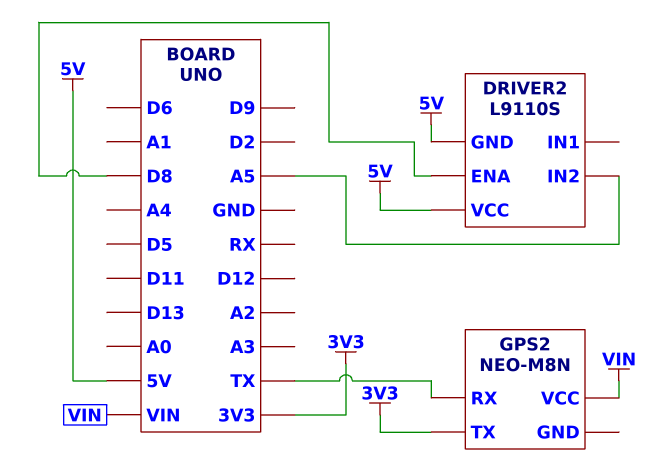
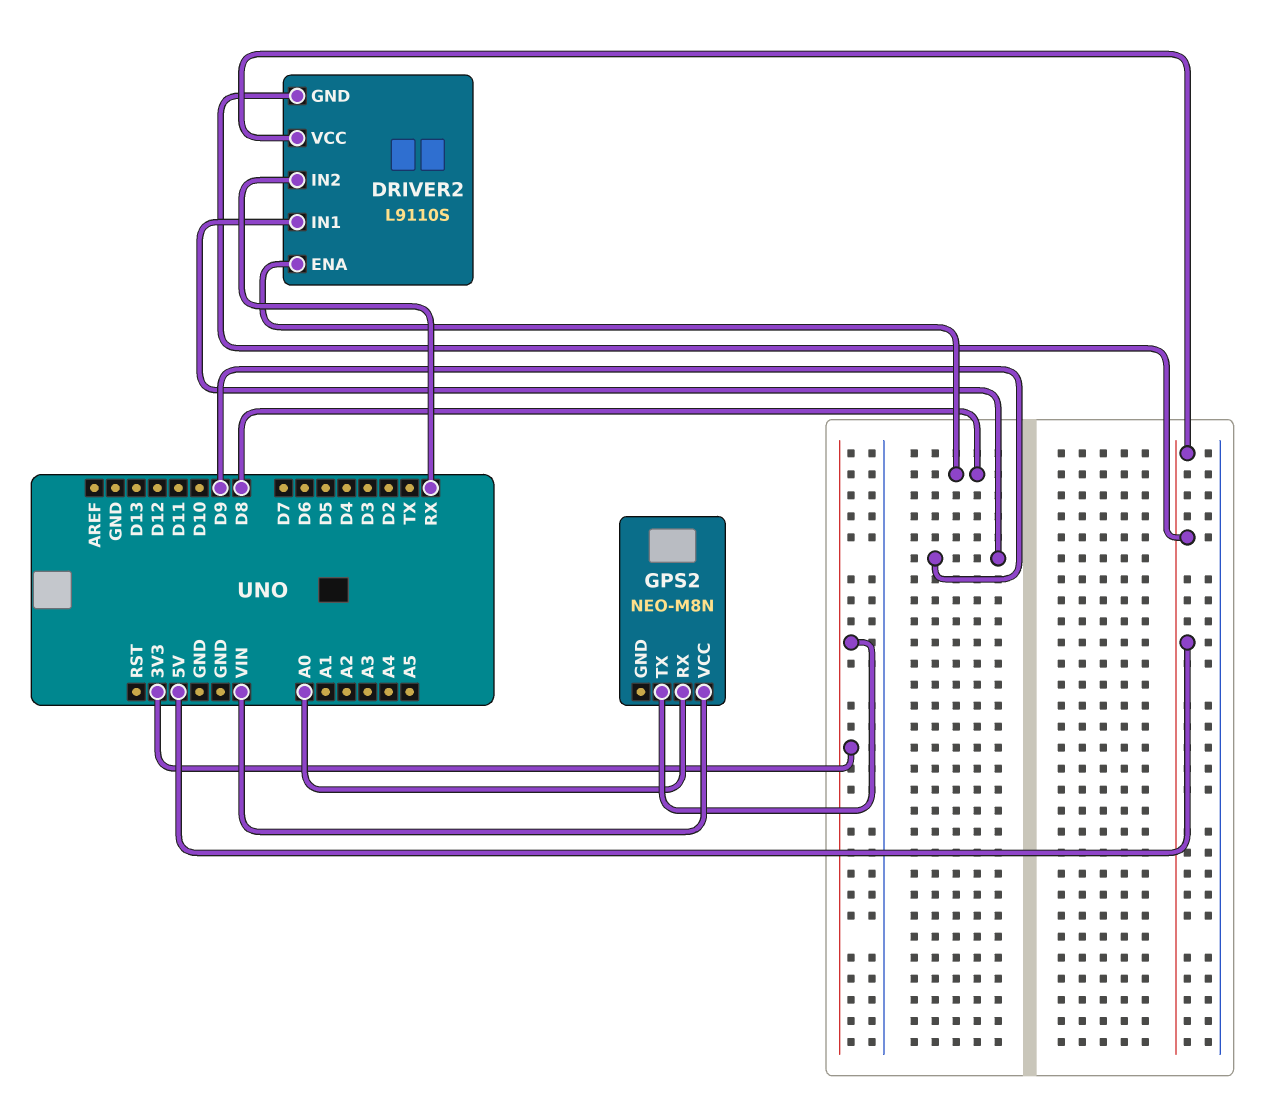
DRIVER2 pin IN1: none -> D9
DRIVER2 pin IN2: A5 -> RX
GPS2 pin RX: TX -> A0

